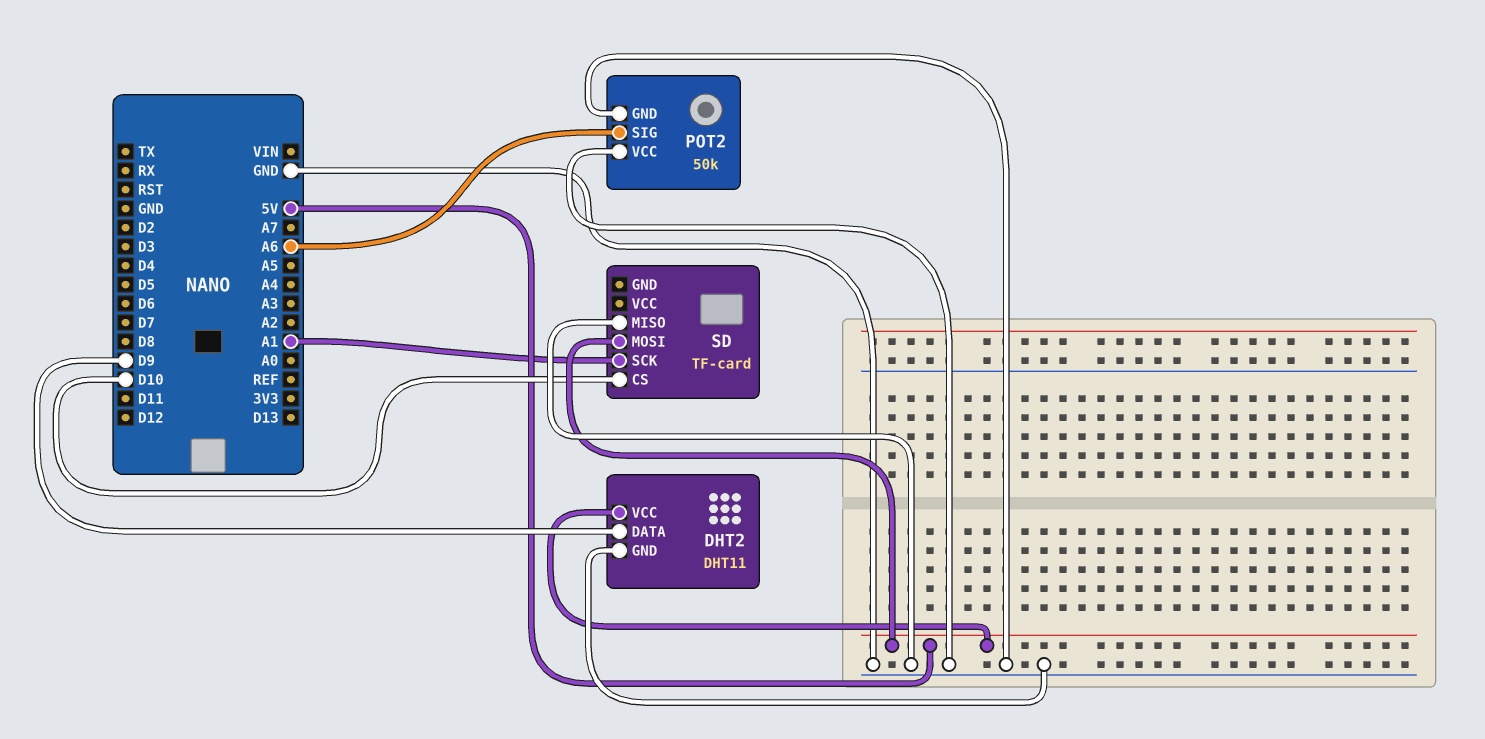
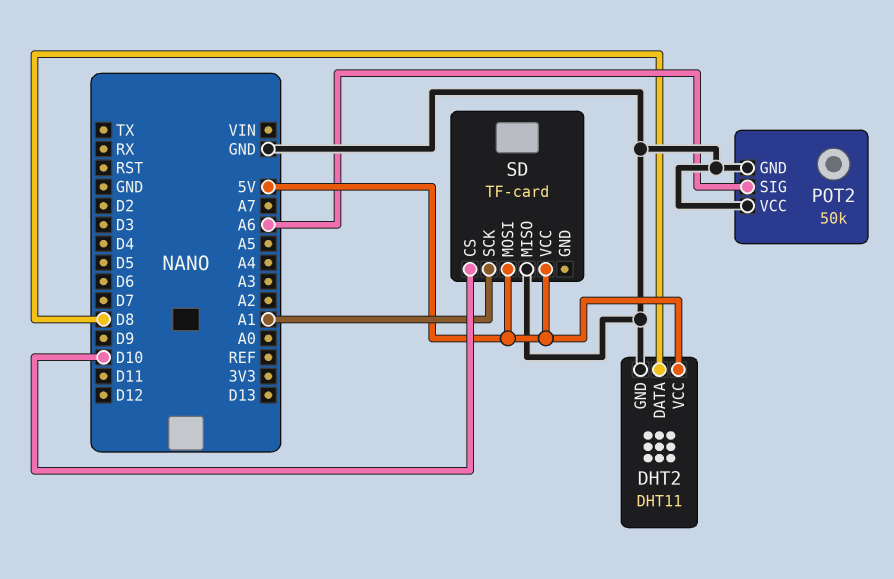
DHT2 pin DATA: D9 -> D8
SD pin VCC: none -> 5V

